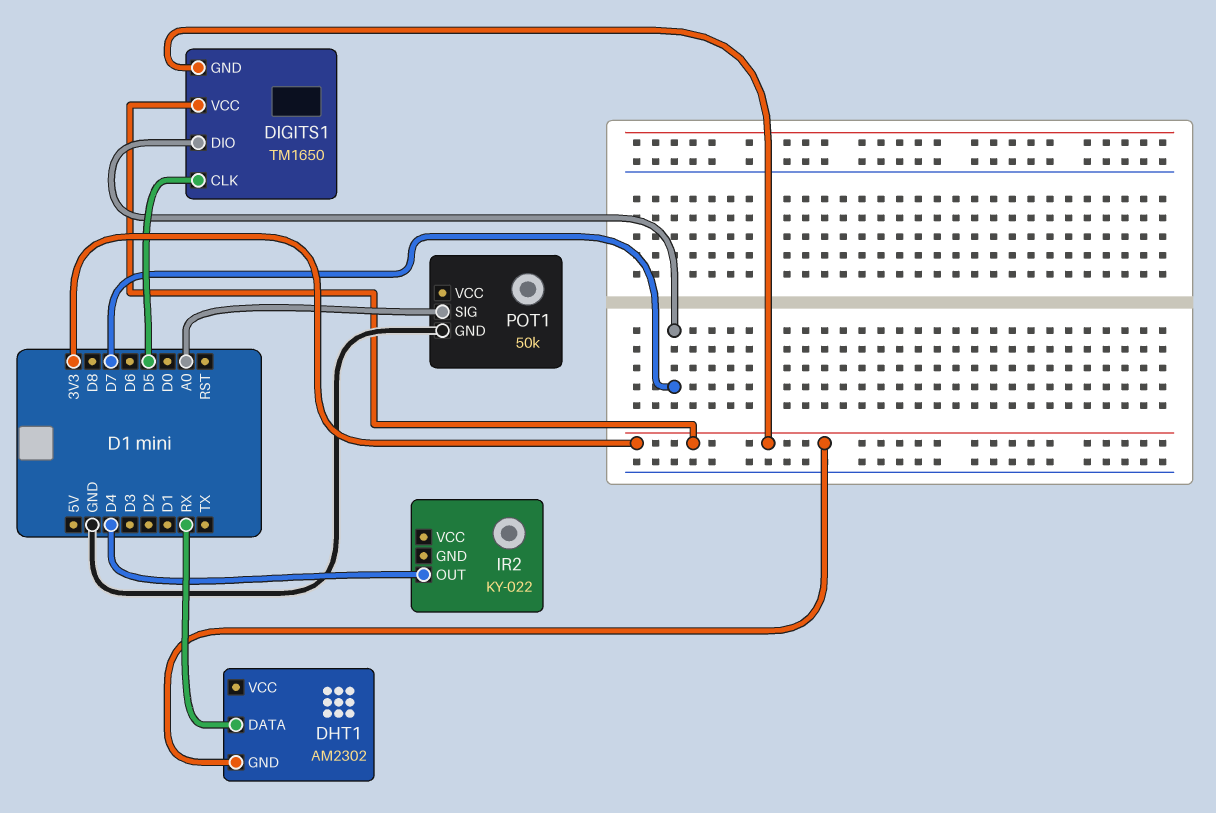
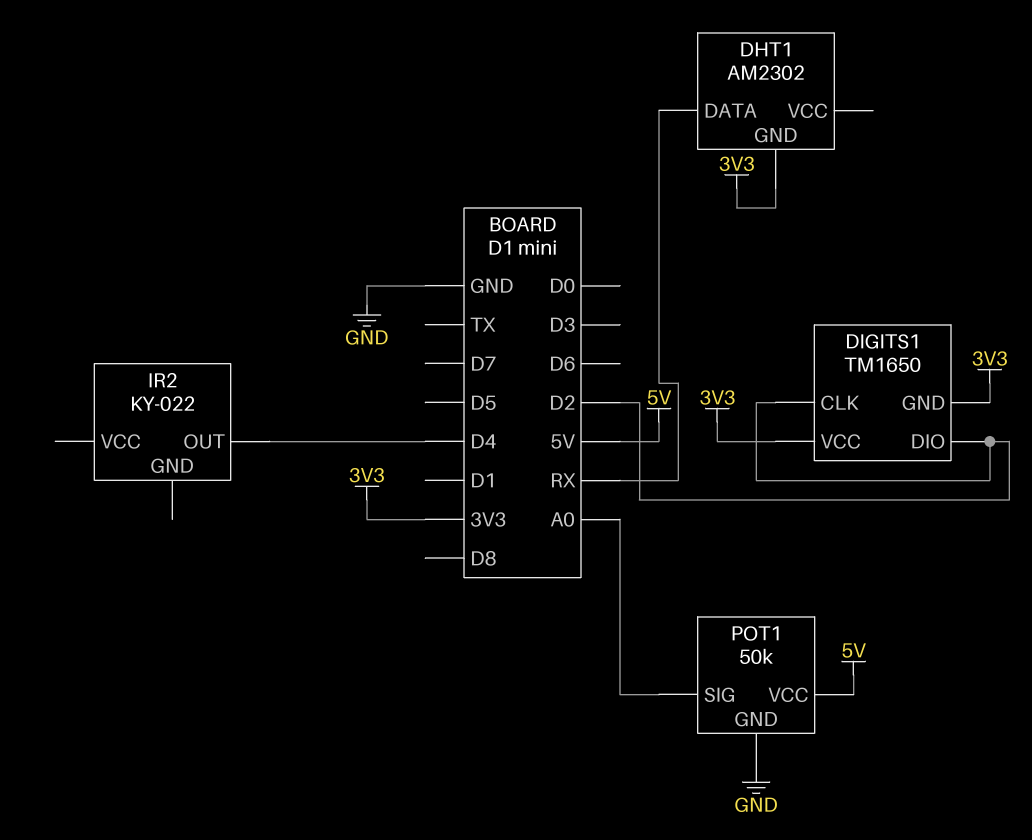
DIGITS1 pin CLK: D5 -> D2
DIGITS1 pin DIO: D7 -> D2
POT1 pin VCC: none -> 5V

